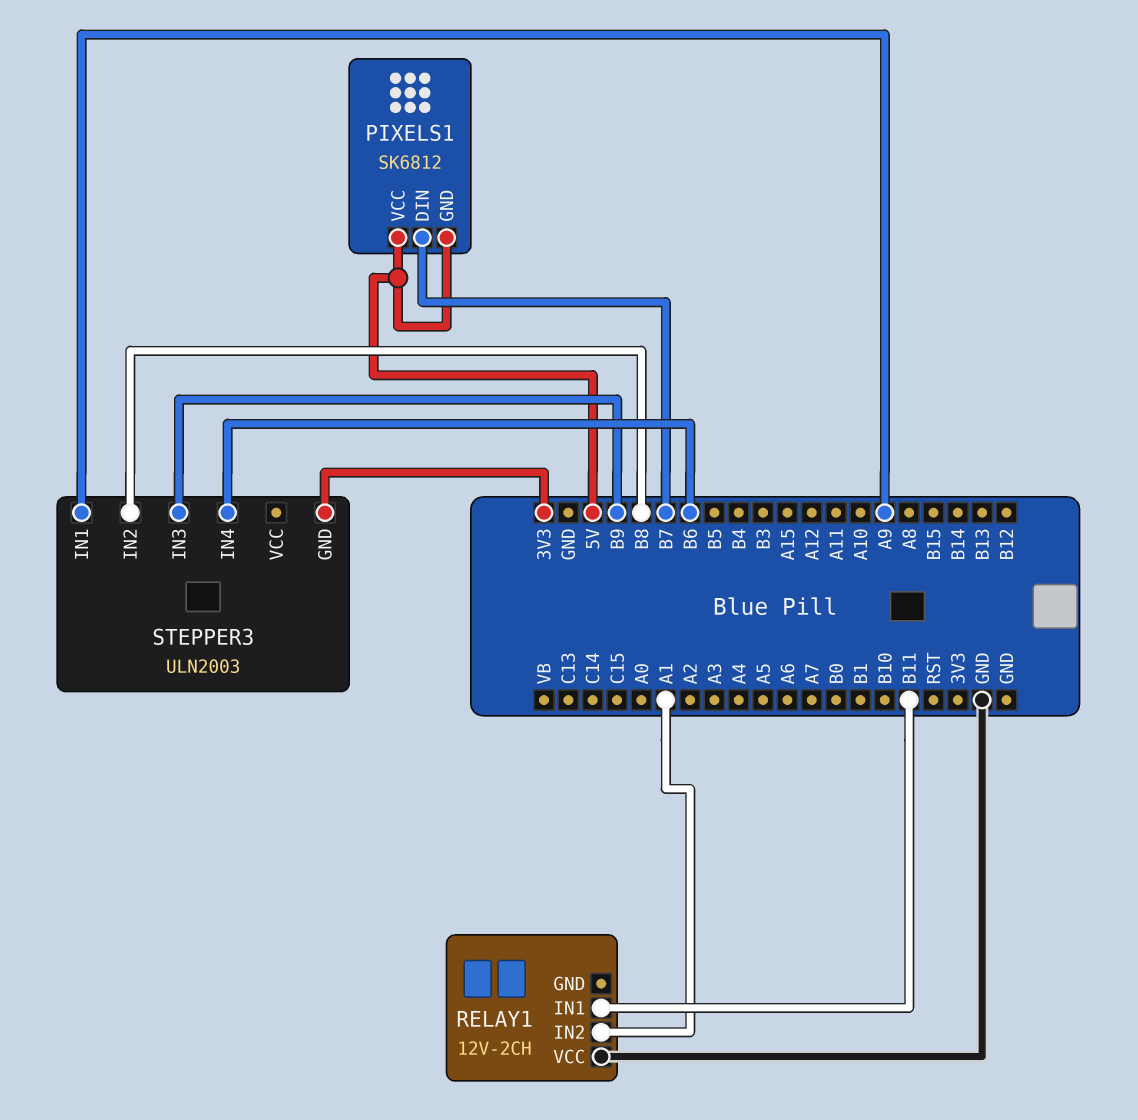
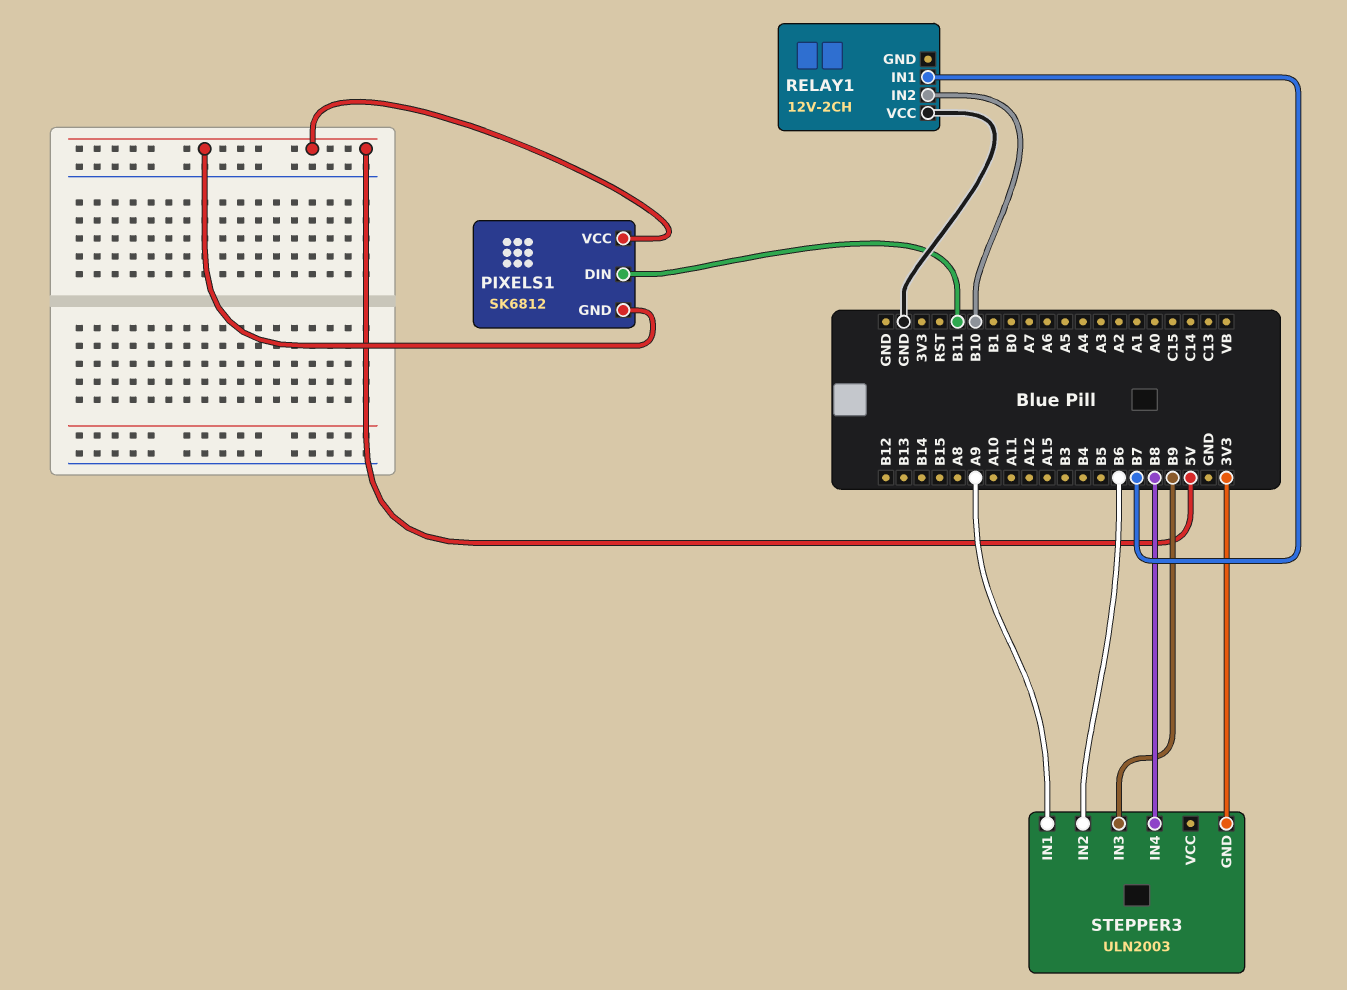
PIXELS1 pin DIN: B7 -> B11
RELAY1 pin IN1: B11 -> B7
RELAY1 pin IN2: A1 -> B10
STEPPER3 pin IN2: B8 -> B6
STEPPER3 pin IN4: B6 -> B8

